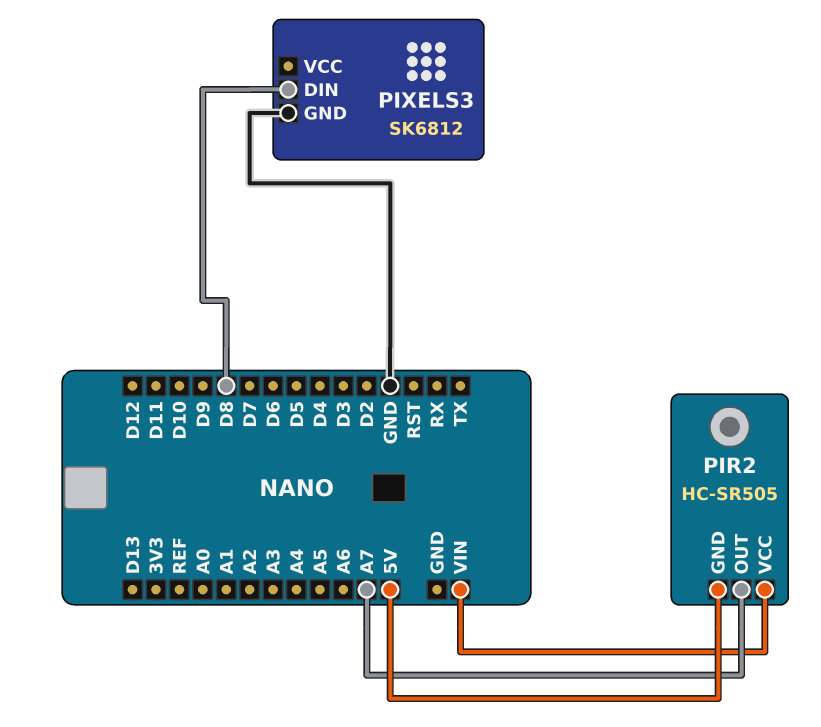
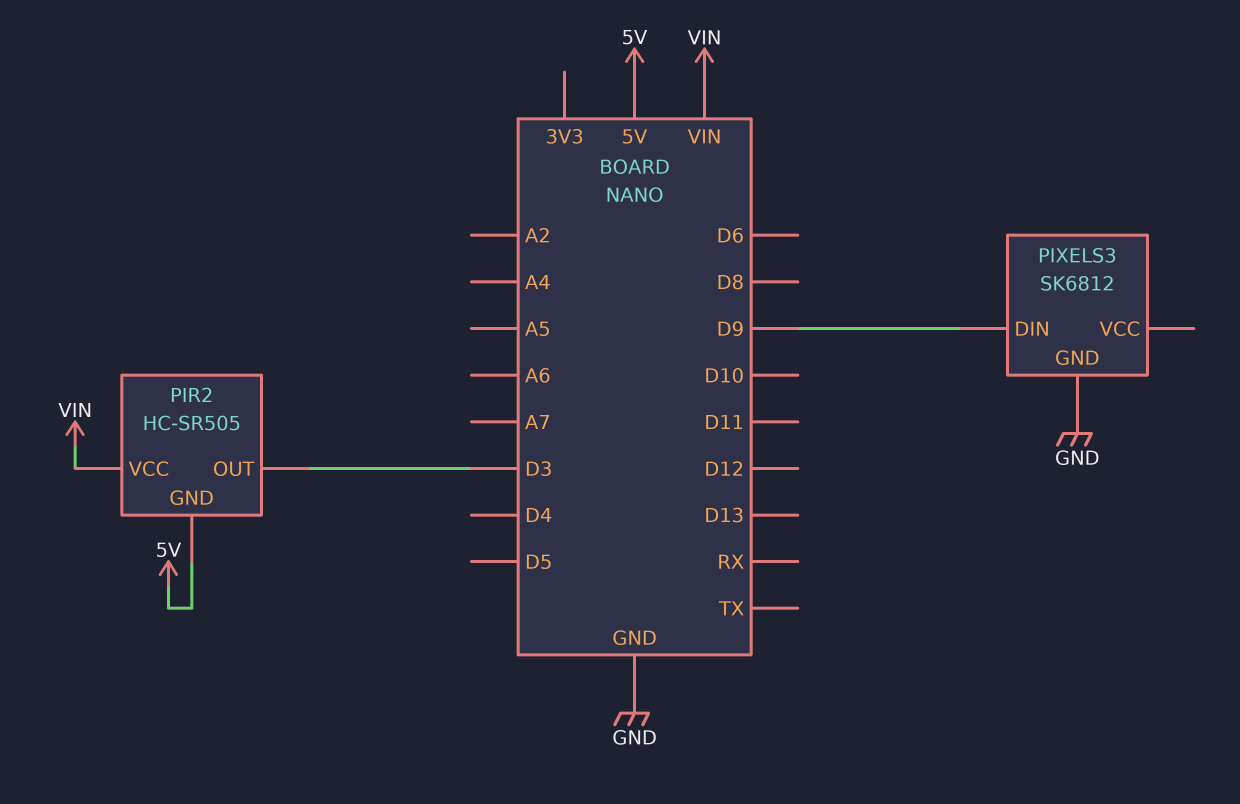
PIR2 pin OUT: A7 -> D3
PIXELS3 pin DIN: D8 -> D9

